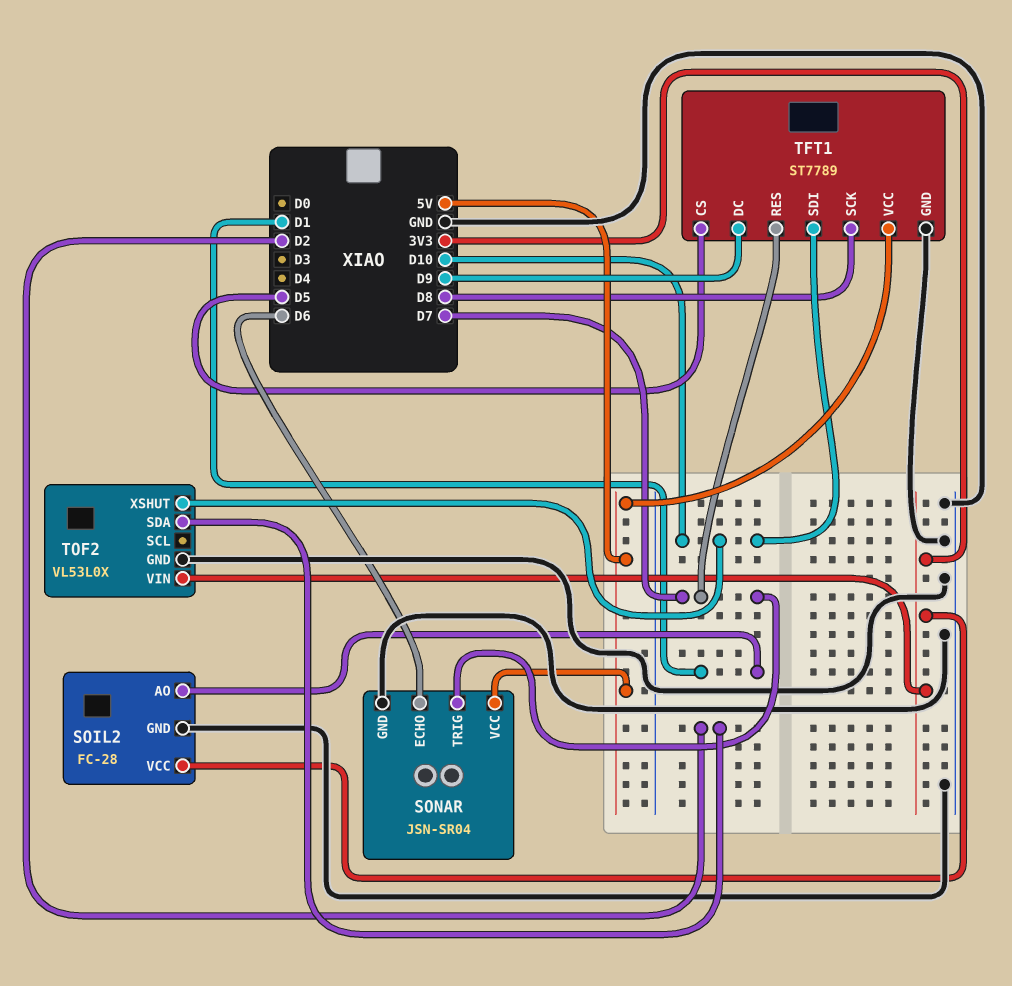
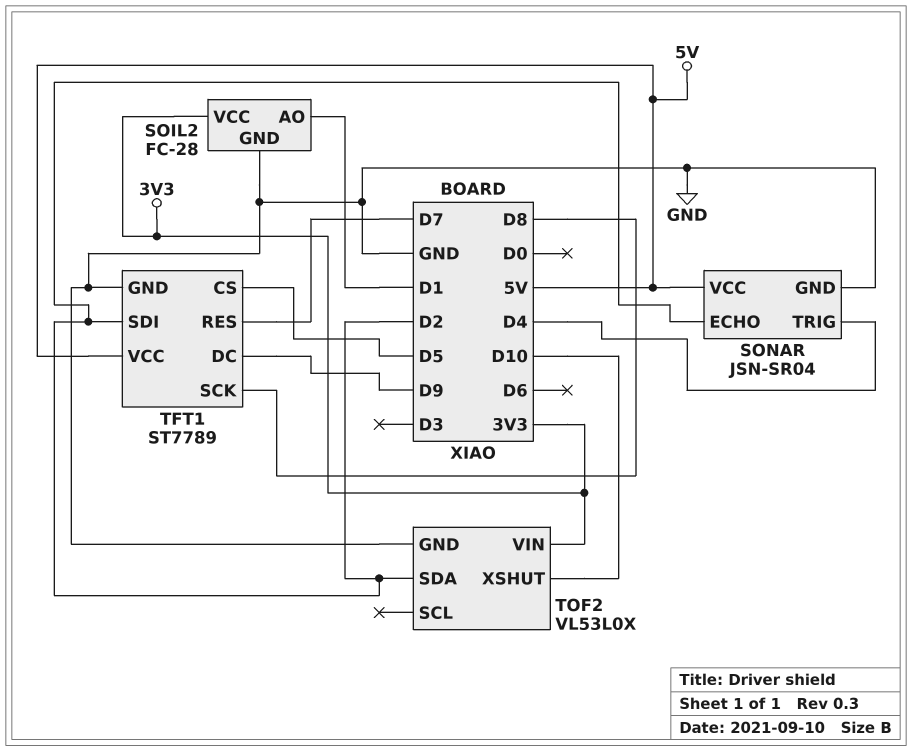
SONAR pin ECHO: D6 -> D2
SONAR pin TRIG: D7 -> D4
TFT1 pin SDI: D10 -> D2

